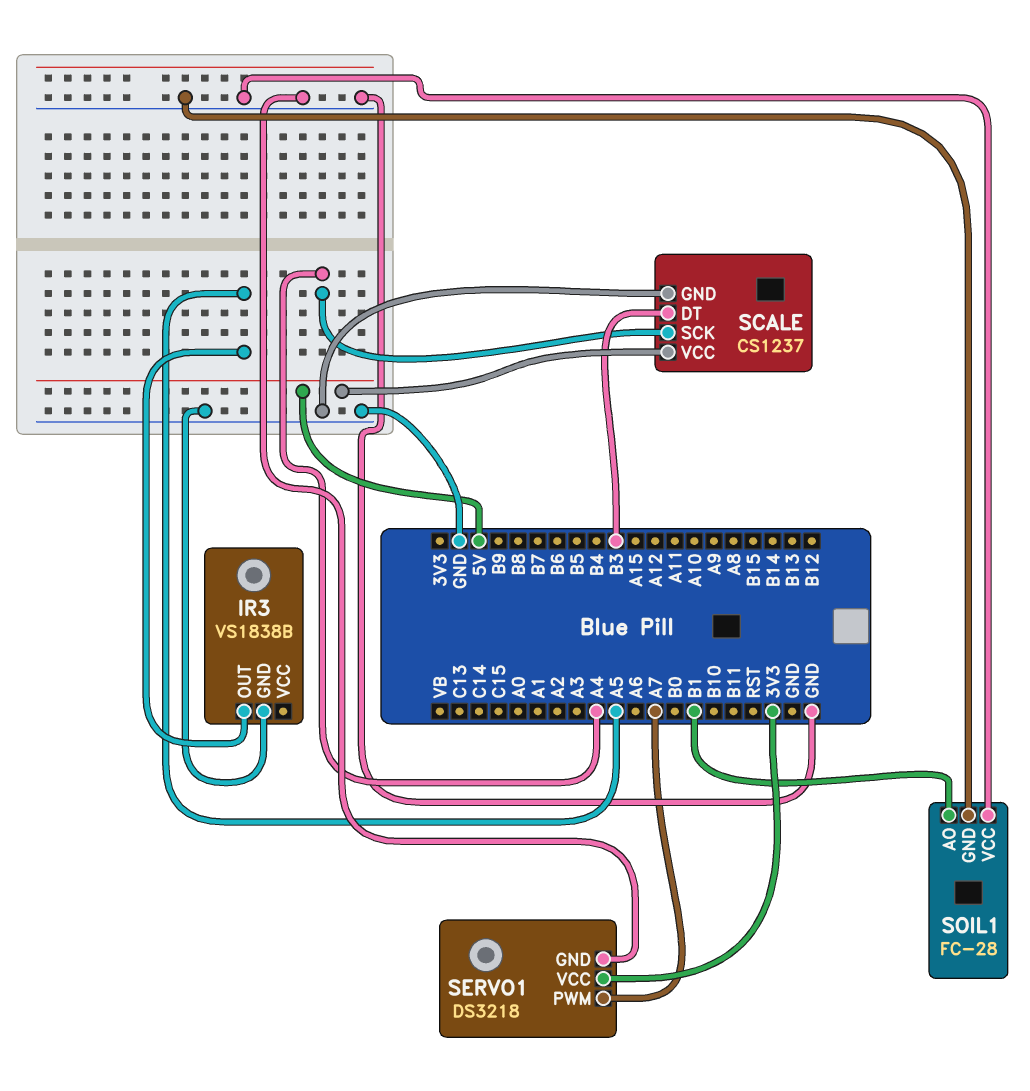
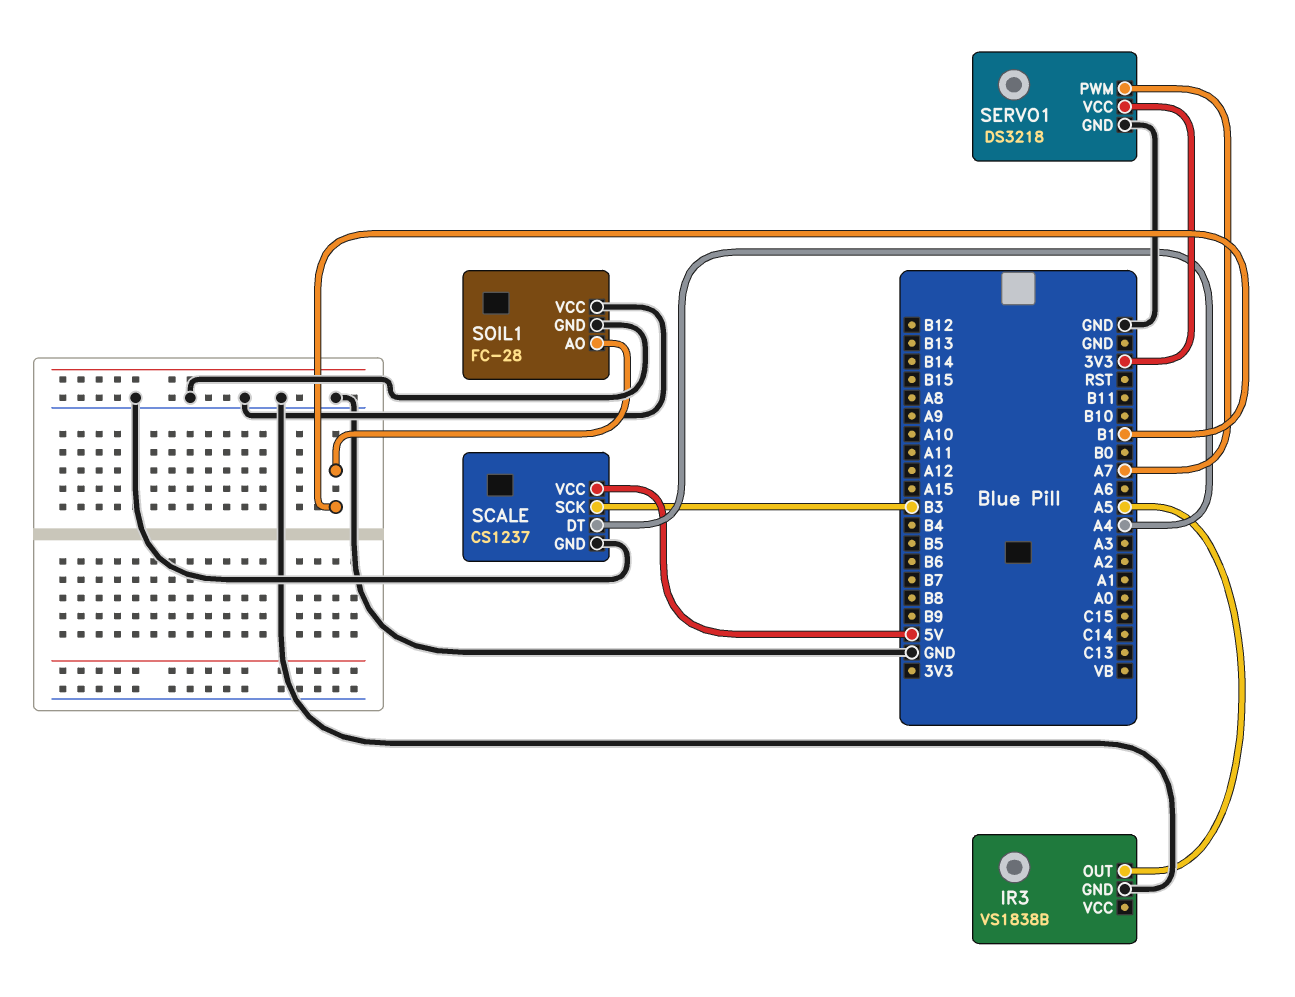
SCALE pin DT: B3 -> A4
SCALE pin SCK: A4 -> B3

